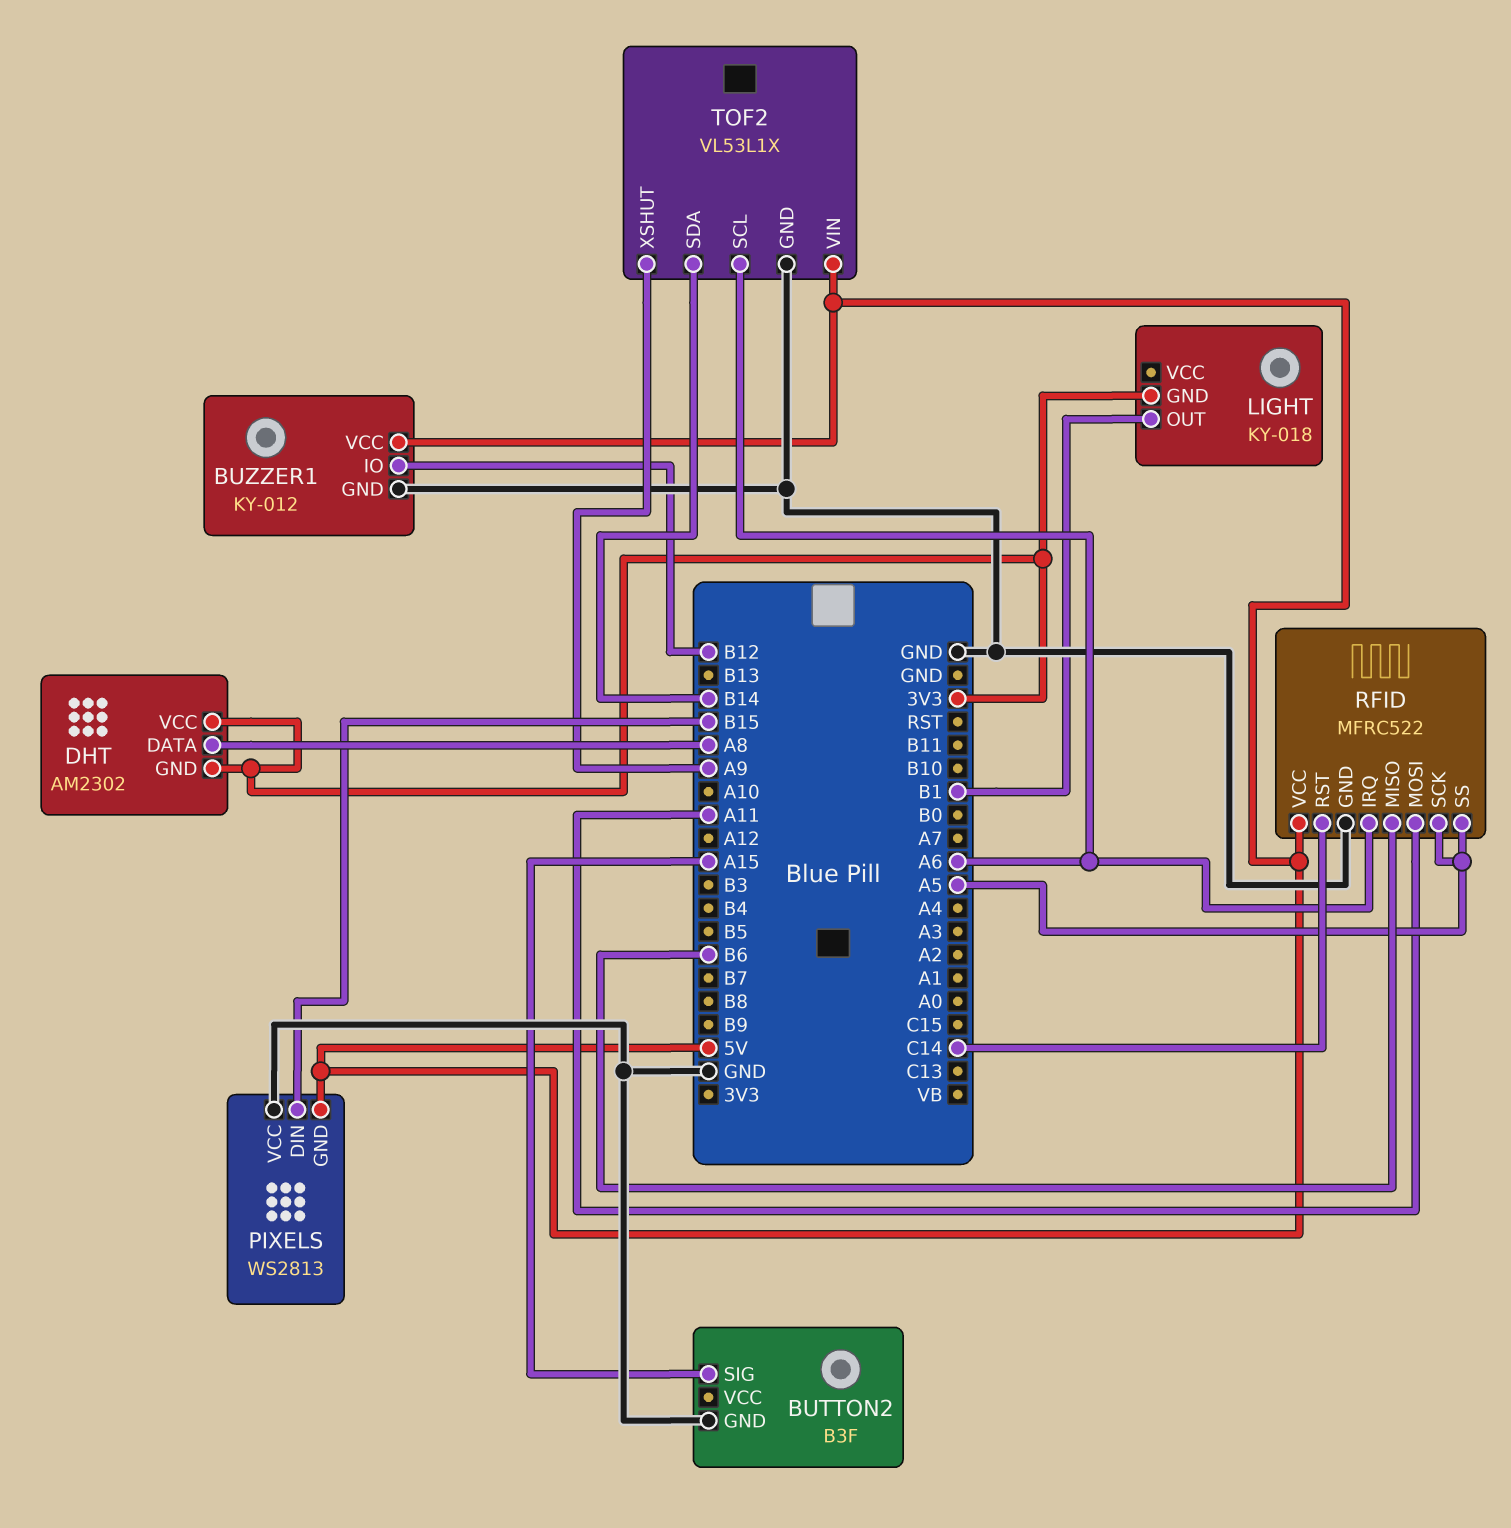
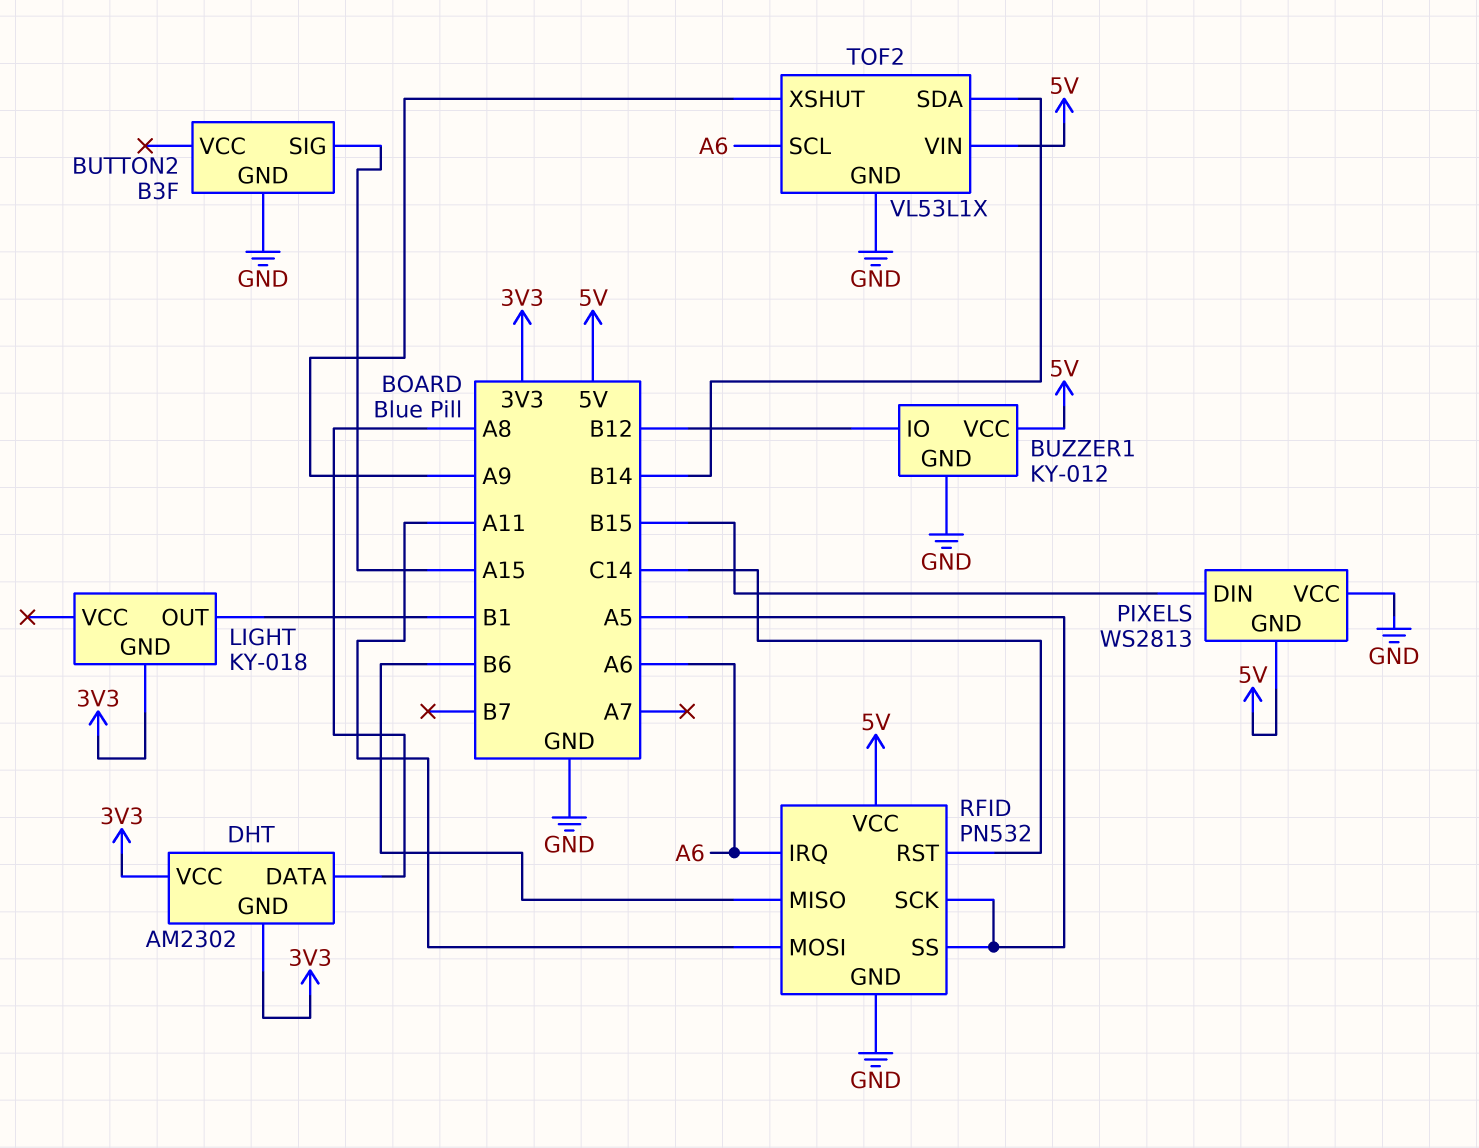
RFID: MFRC522 -> PN532

